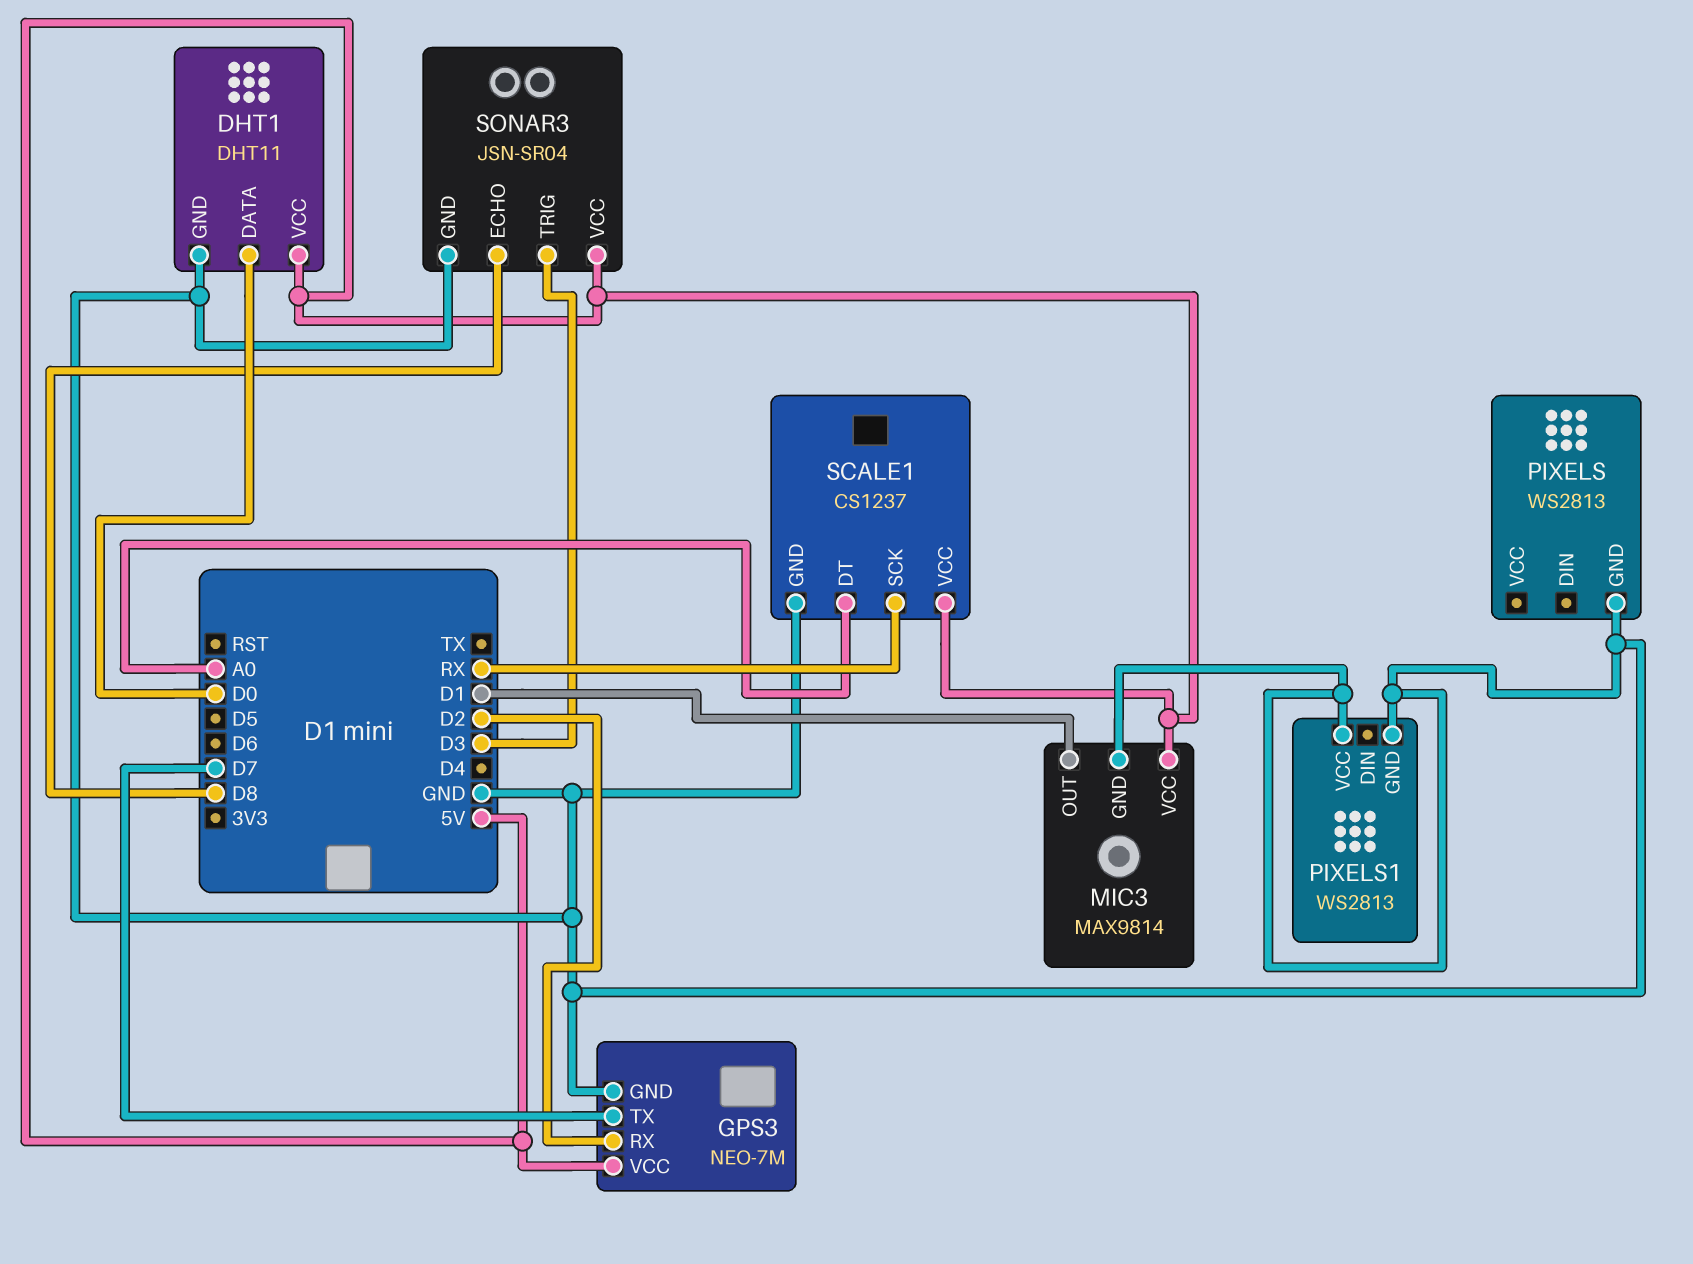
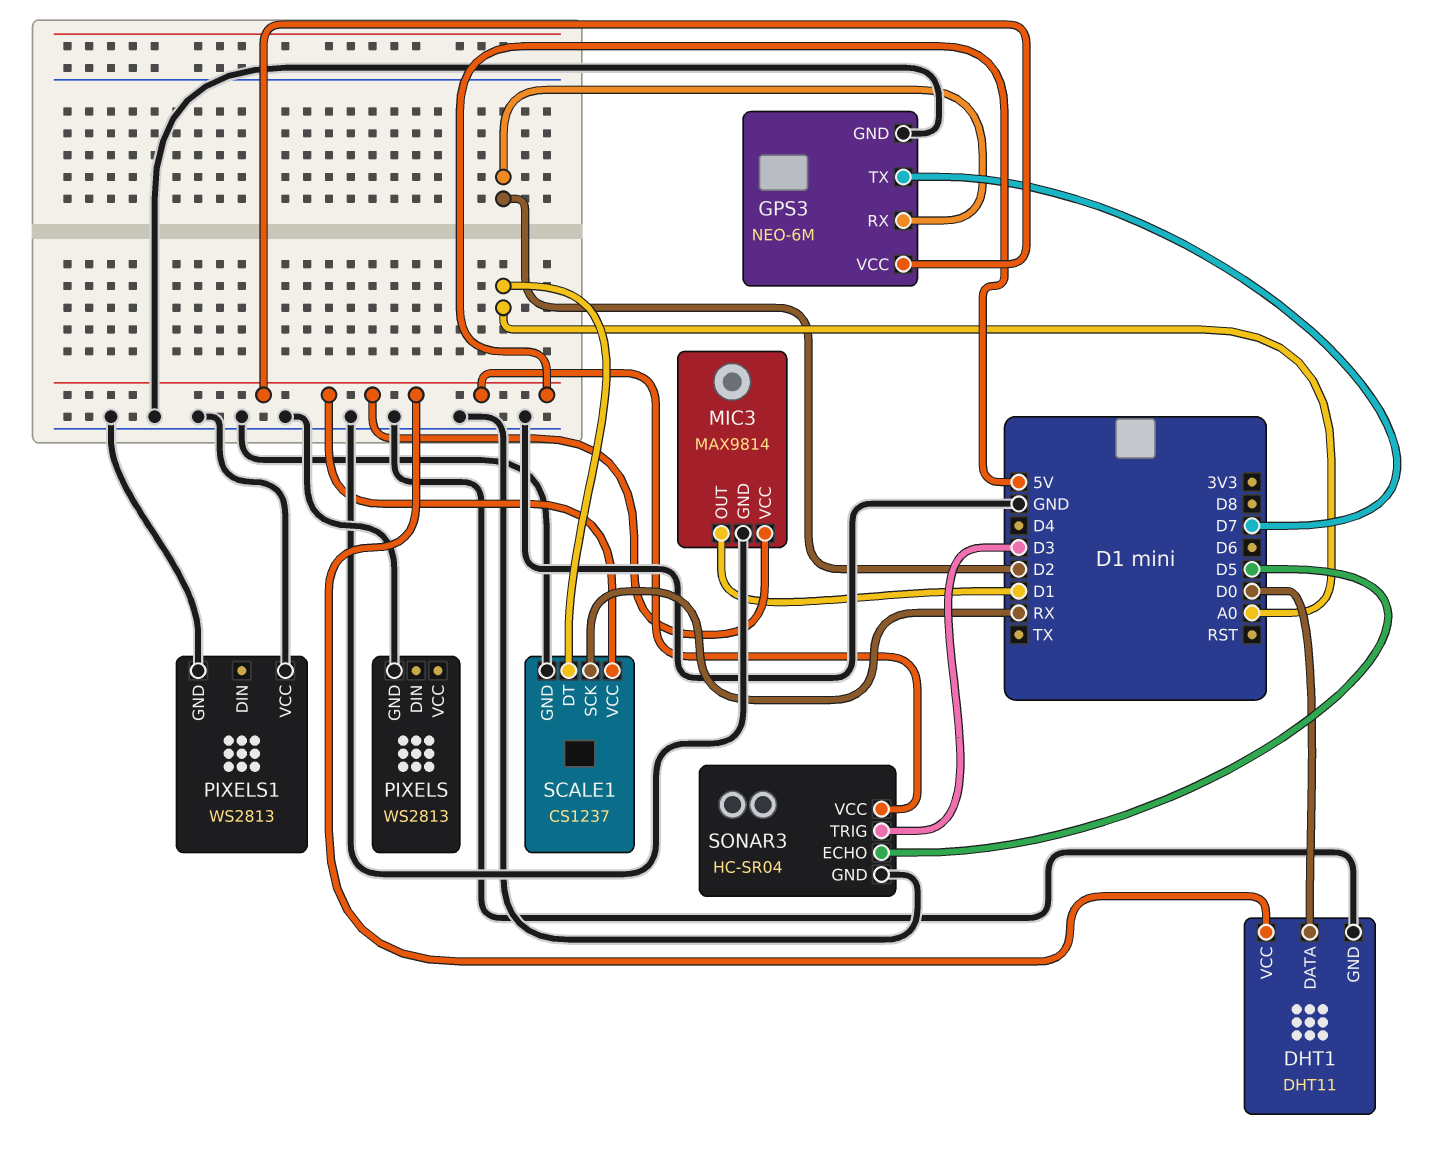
GPS3: NEO-7M -> NEO-6M
SONAR3: JSN-SR04 -> HC-SR04
SONAR3 pin ECHO: D8 -> D5

